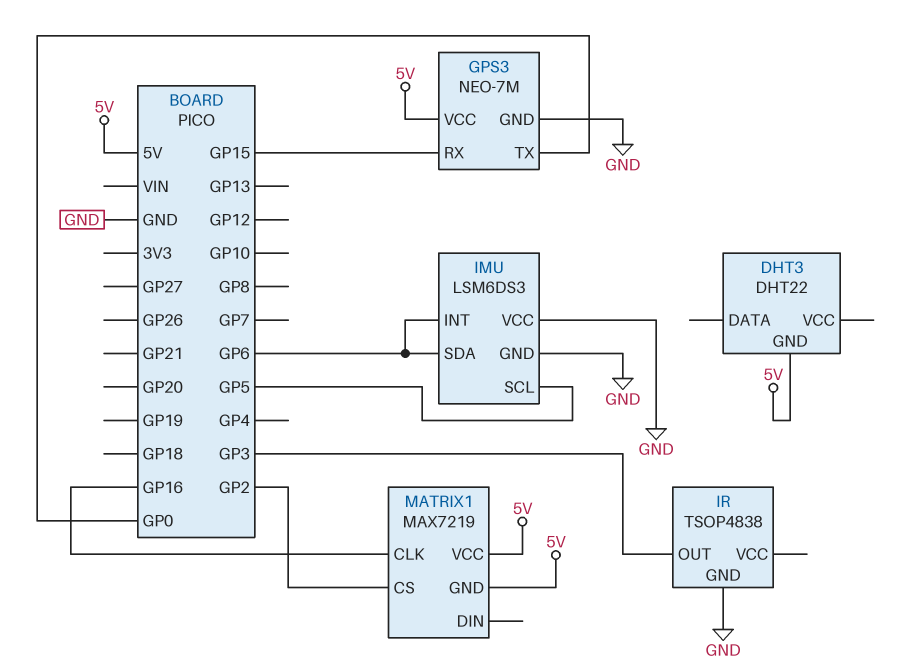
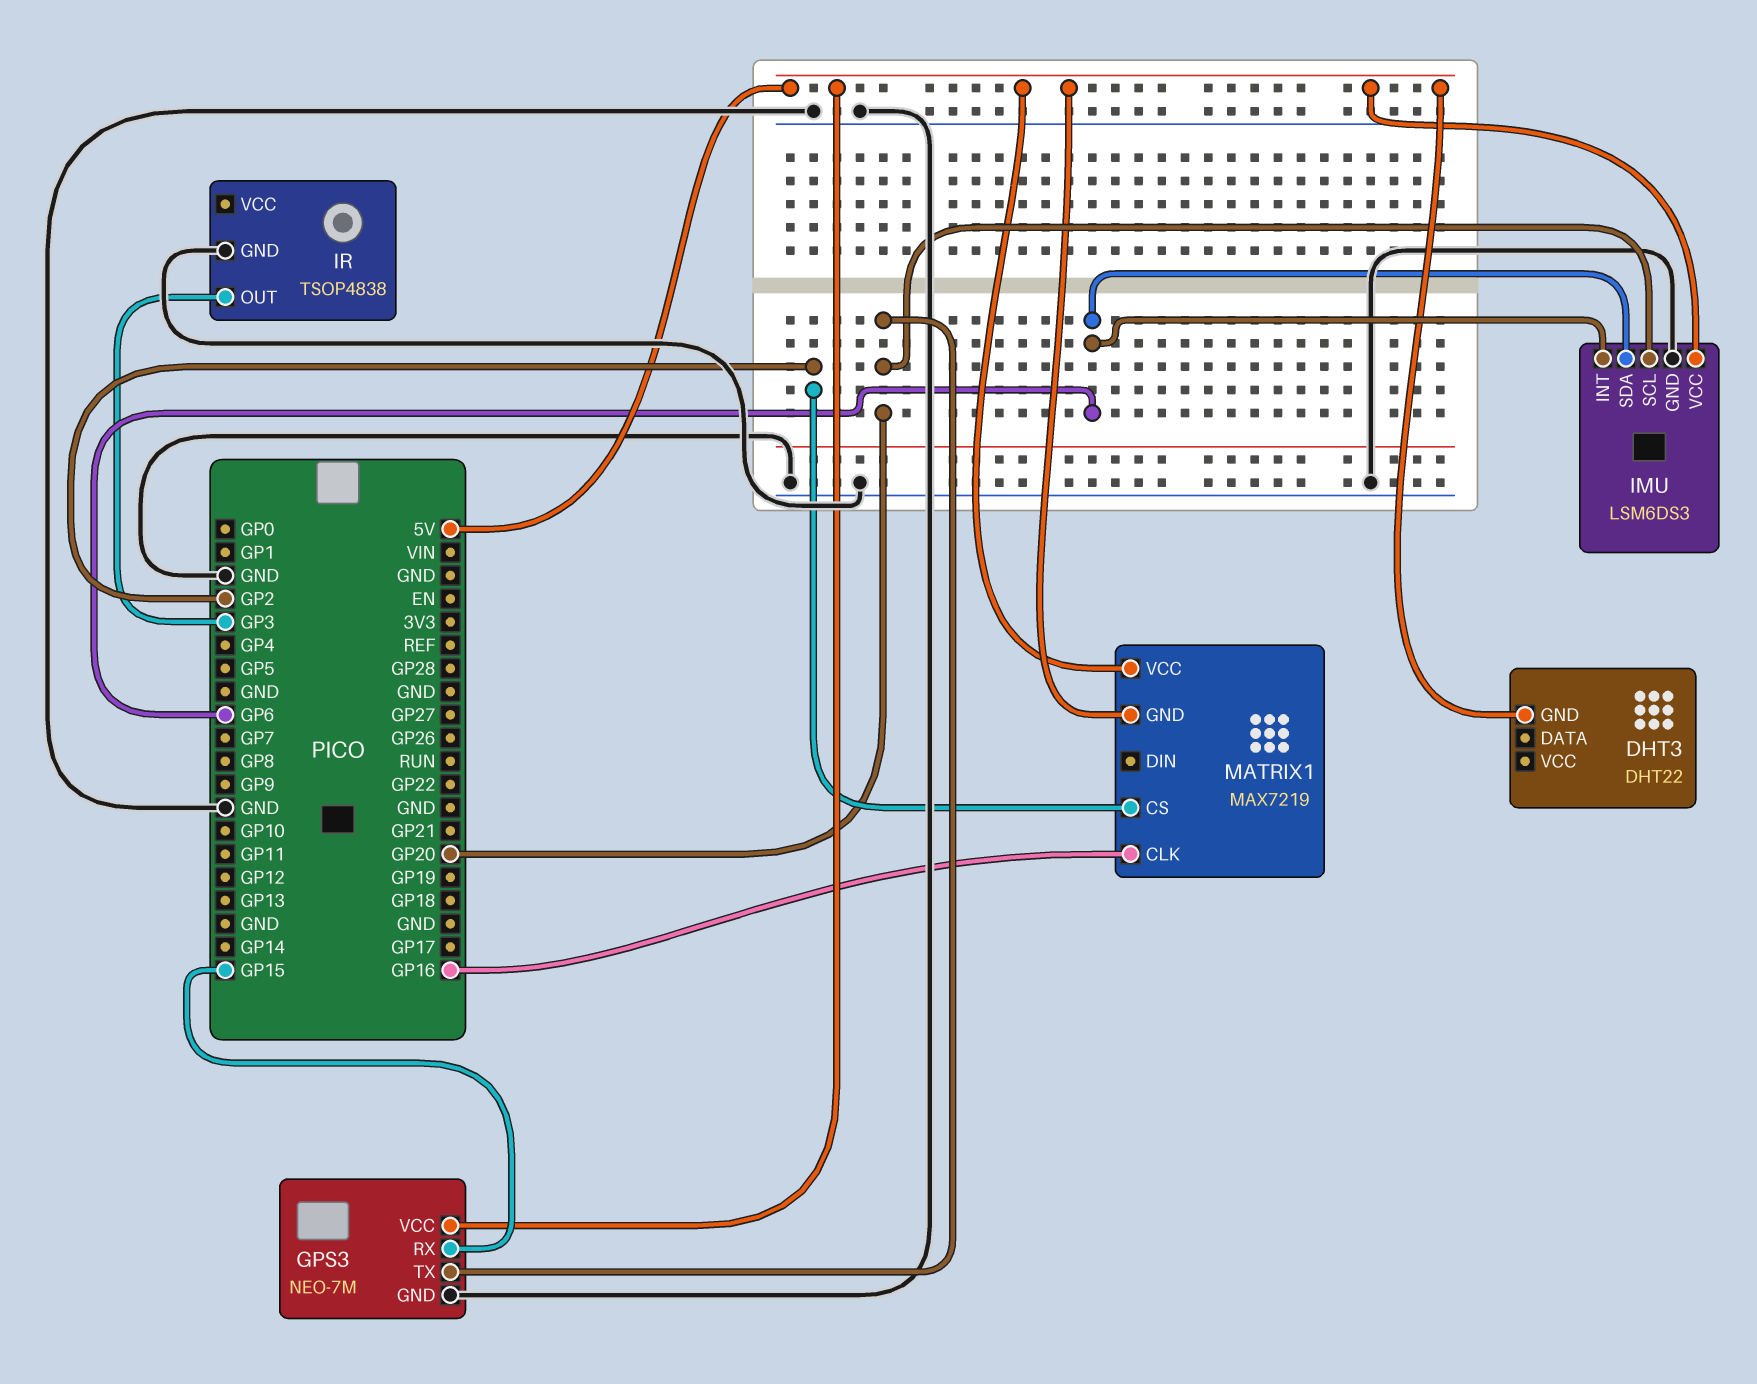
GPS3 pin TX: GP0 -> GP20
IMU pin SCL: GP5 -> GP20
IMU pin VCC: GND -> 5V

